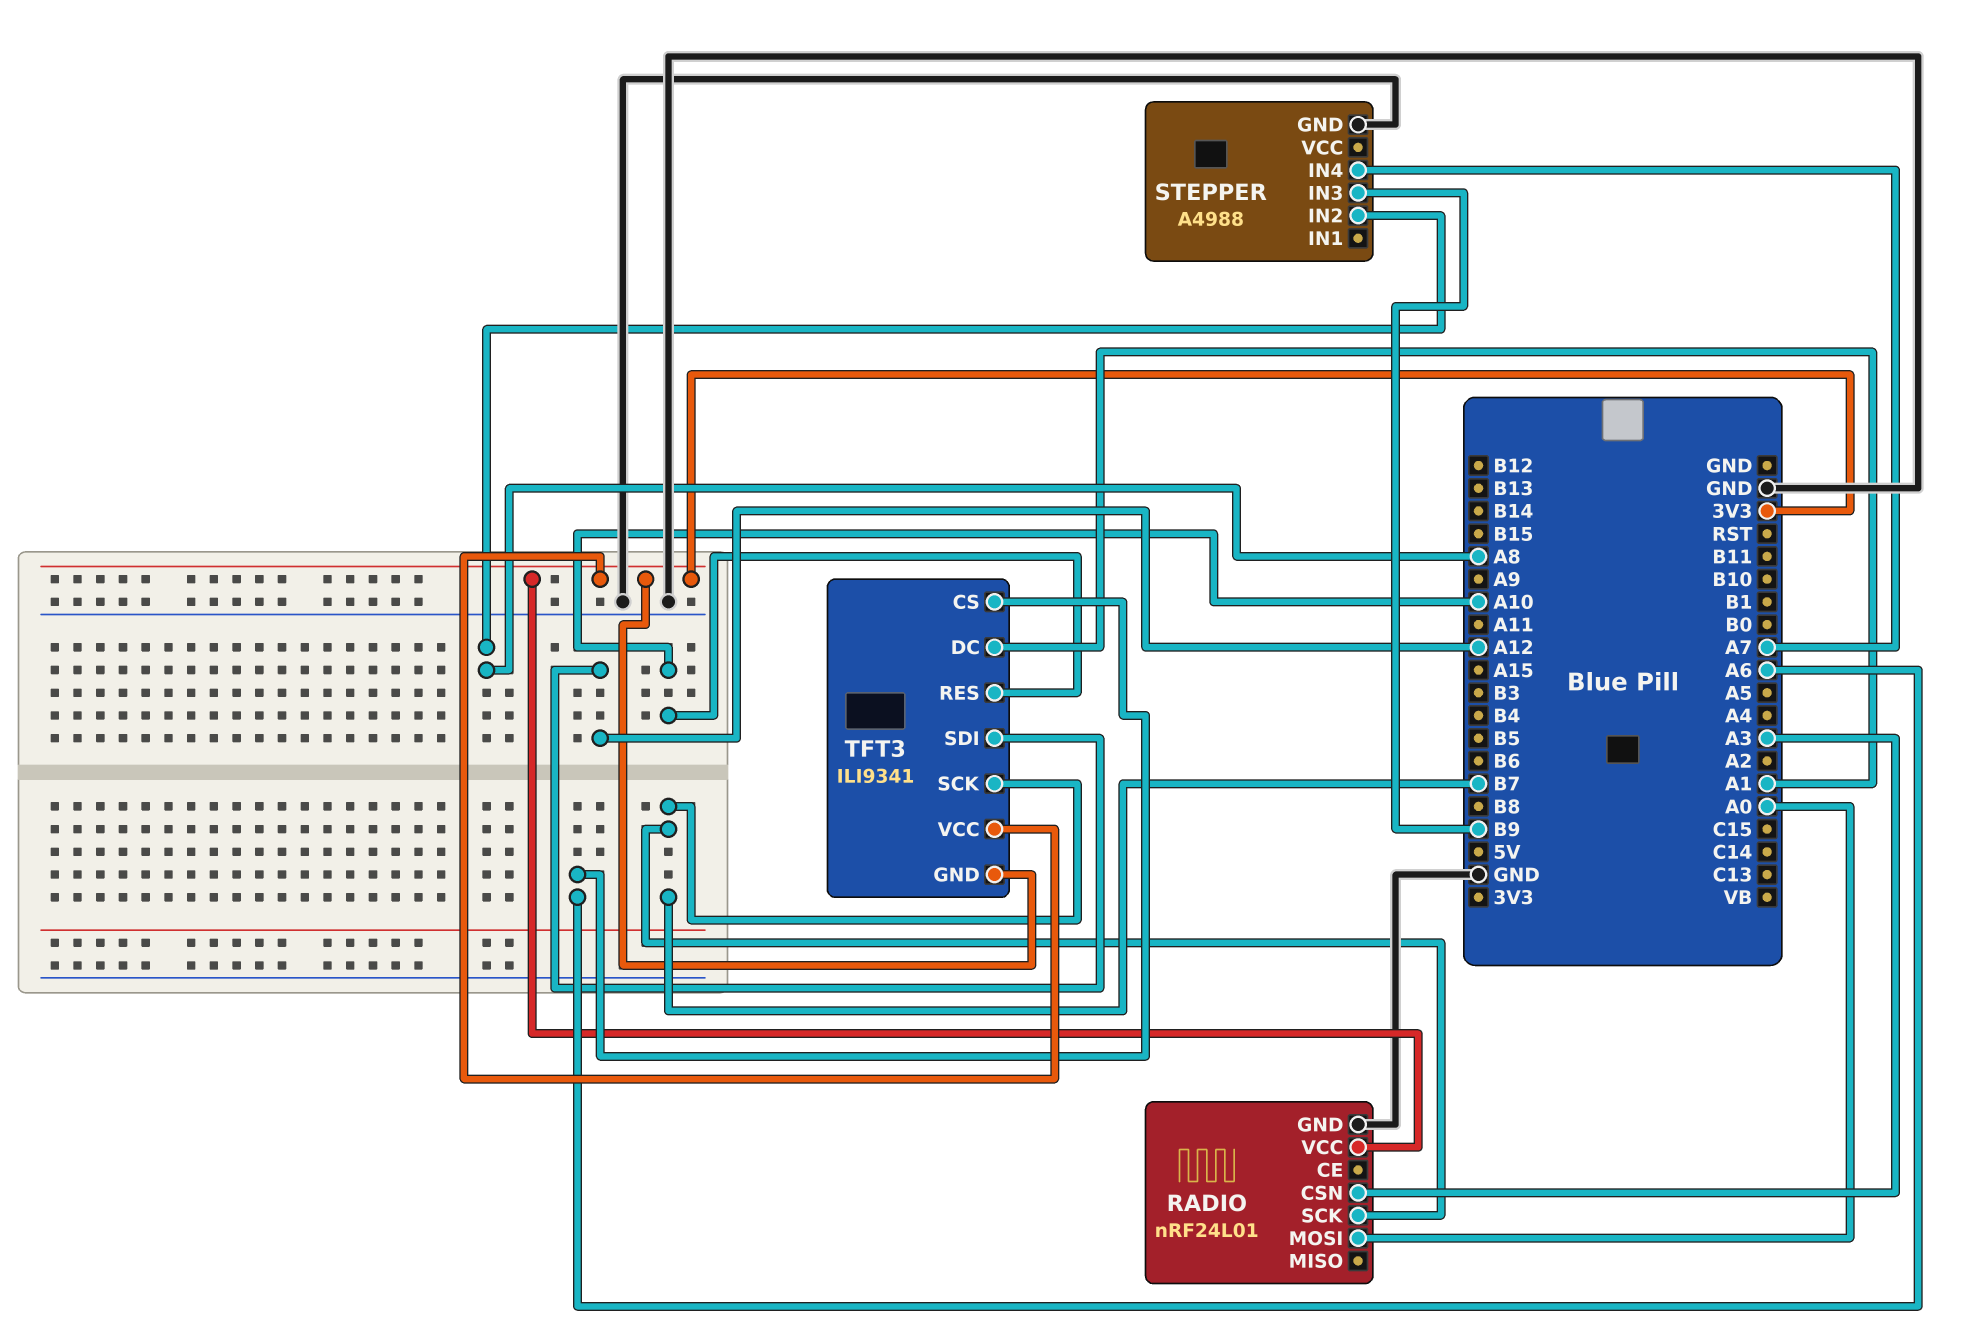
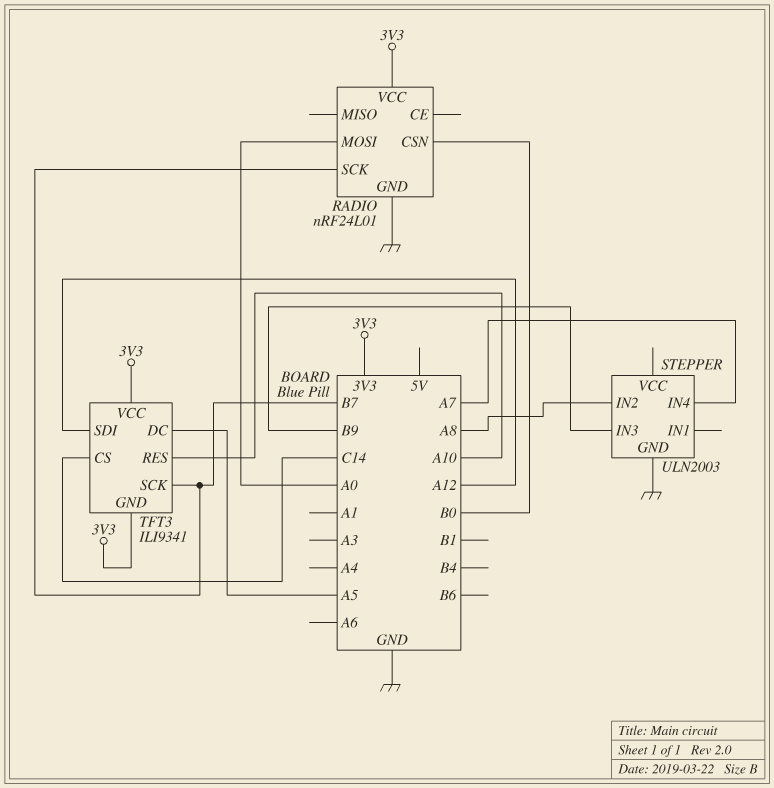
RADIO pin CSN: A3 -> B0
STEPPER: A4988 -> ULN2003
TFT3 pin CS: A6 -> C14
TFT3 pin DC: A1 -> A5

